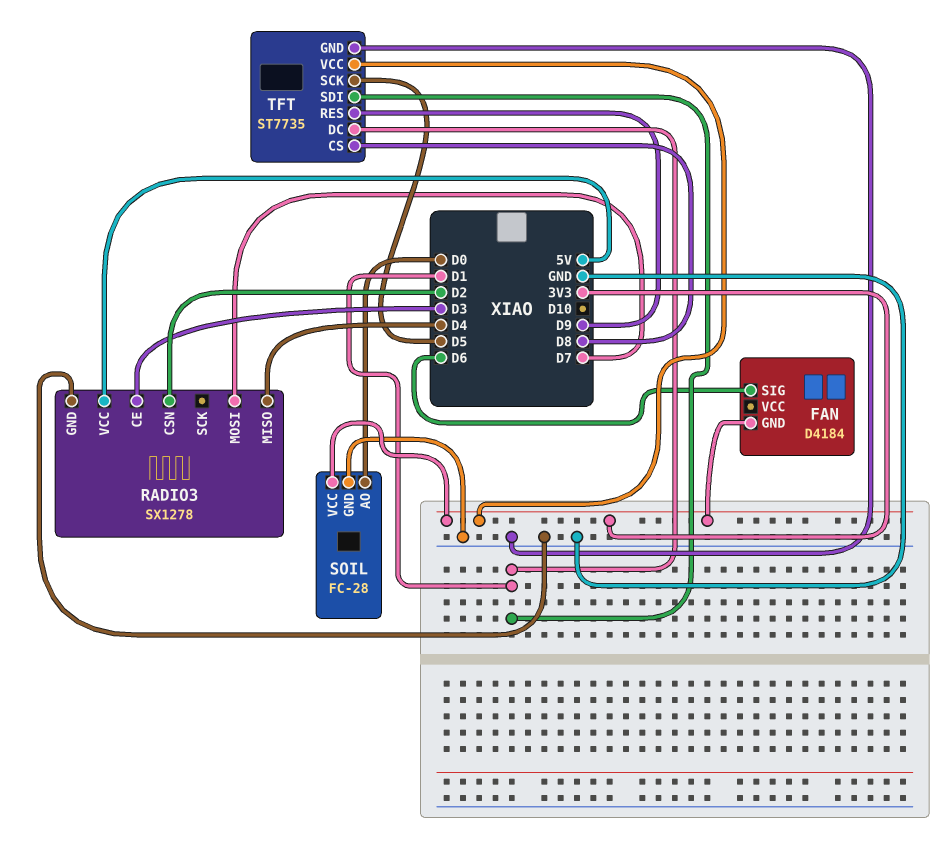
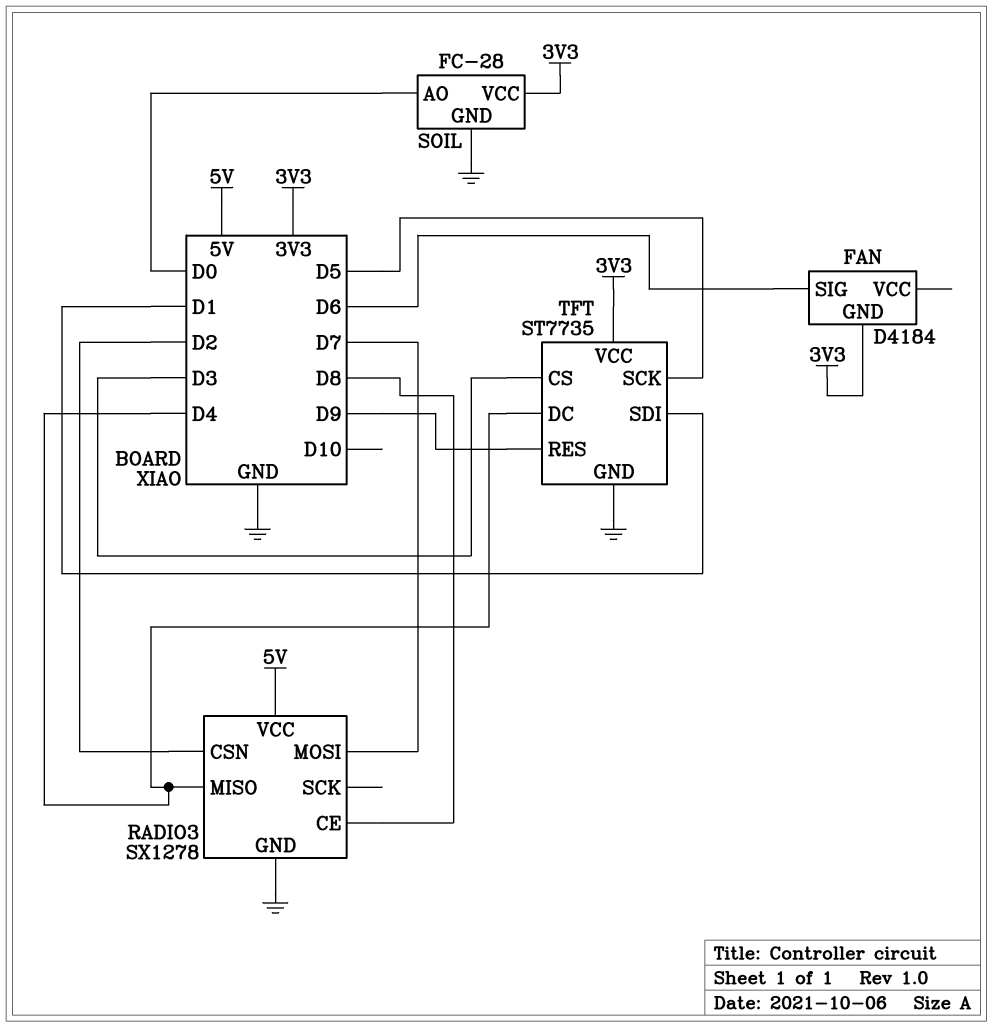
RADIO3 pin CE: D3 -> D8
TFT pin CS: D8 -> D3
TFT pin DC: D1 -> D4

